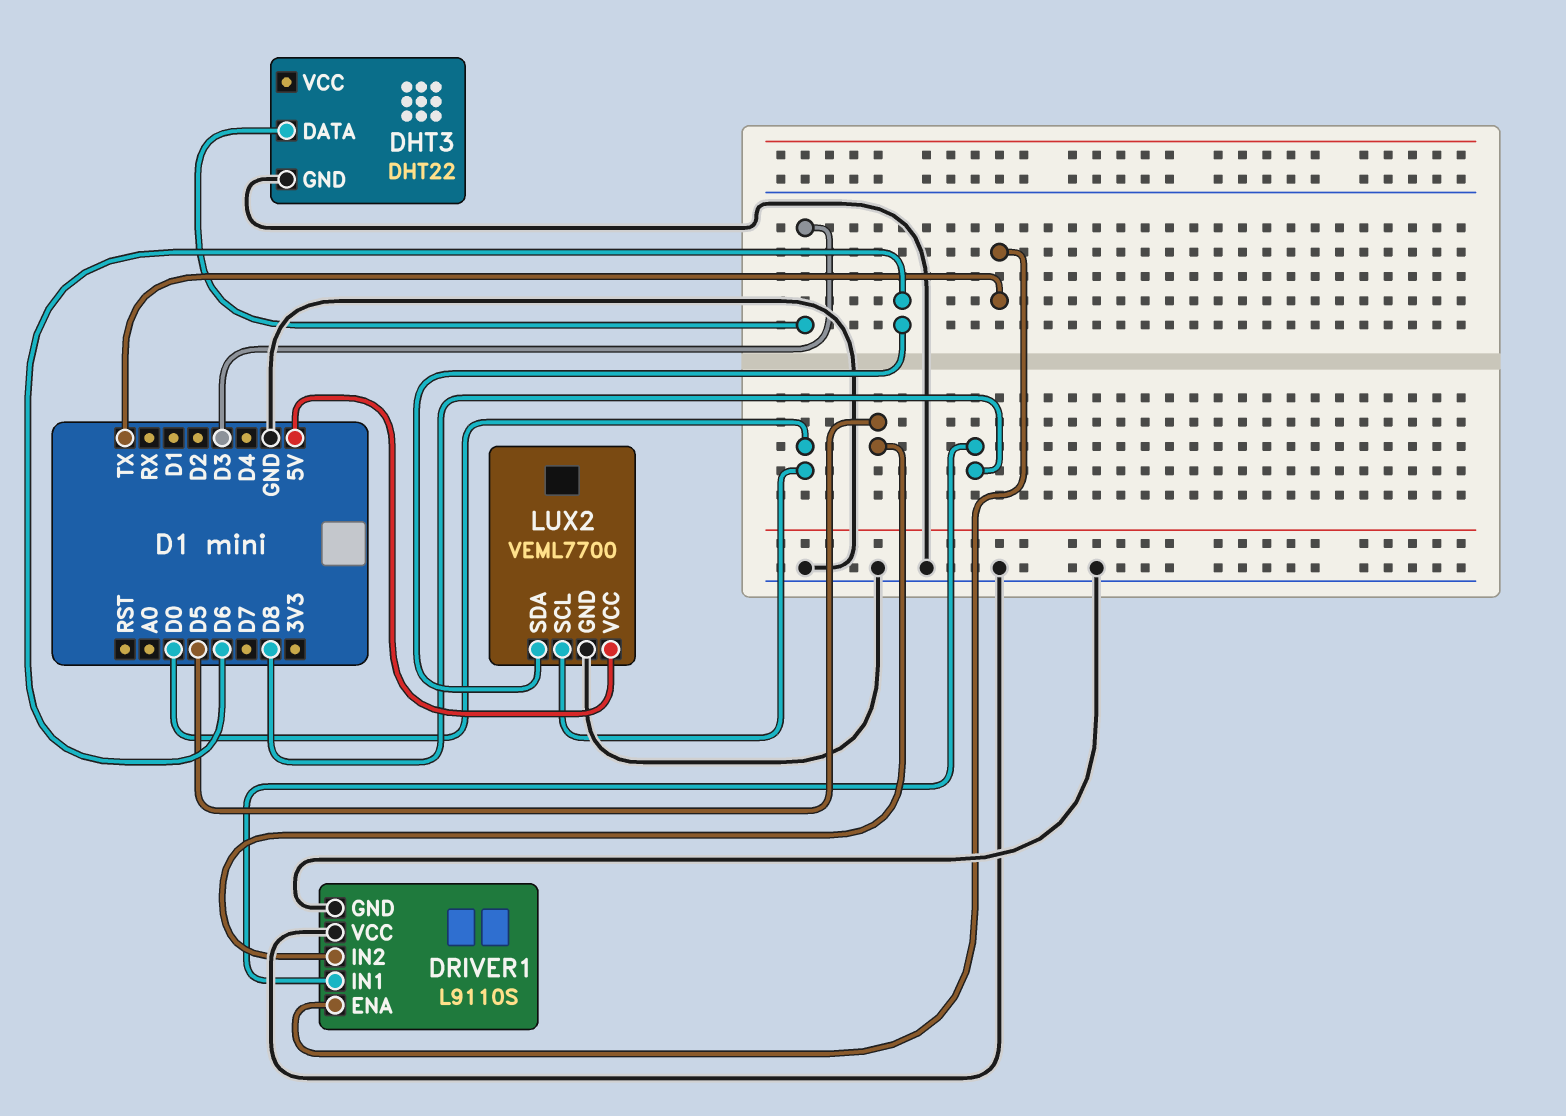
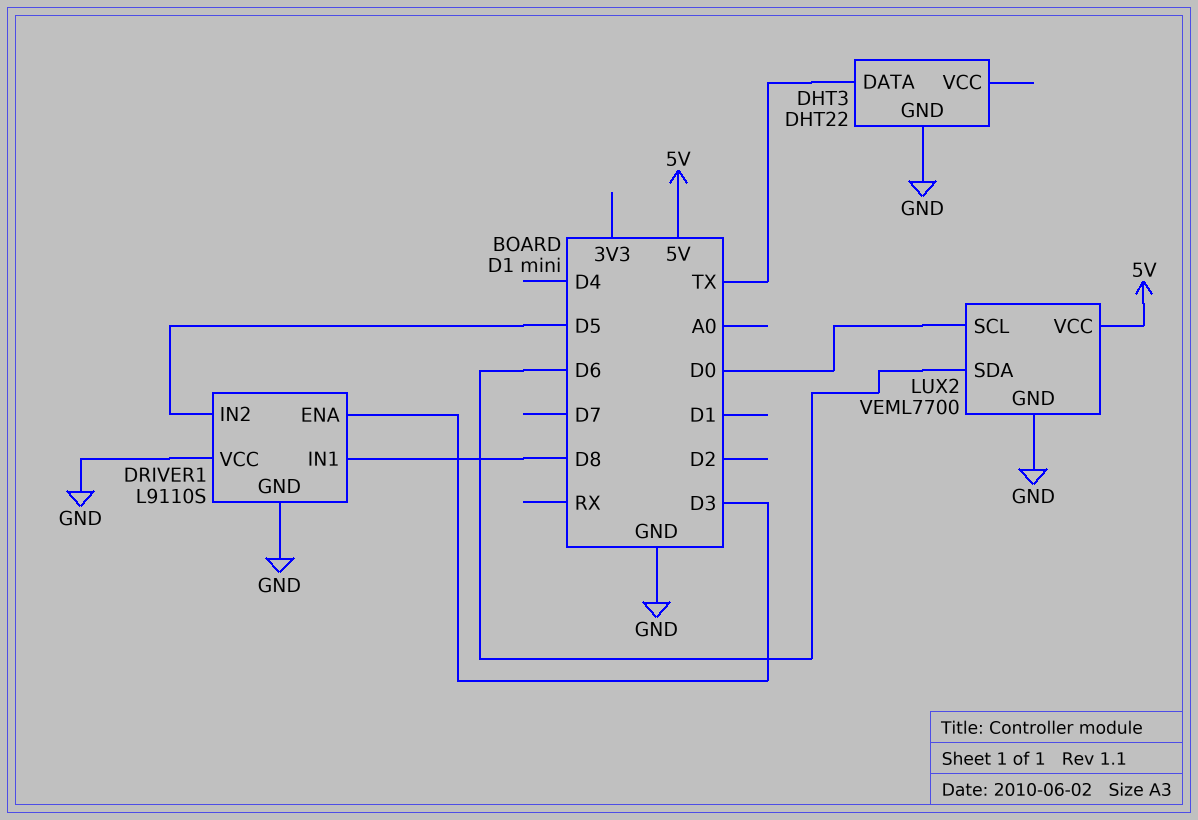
DHT3 pin DATA: D3 -> TX
DRIVER1 pin ENA: TX -> D3

